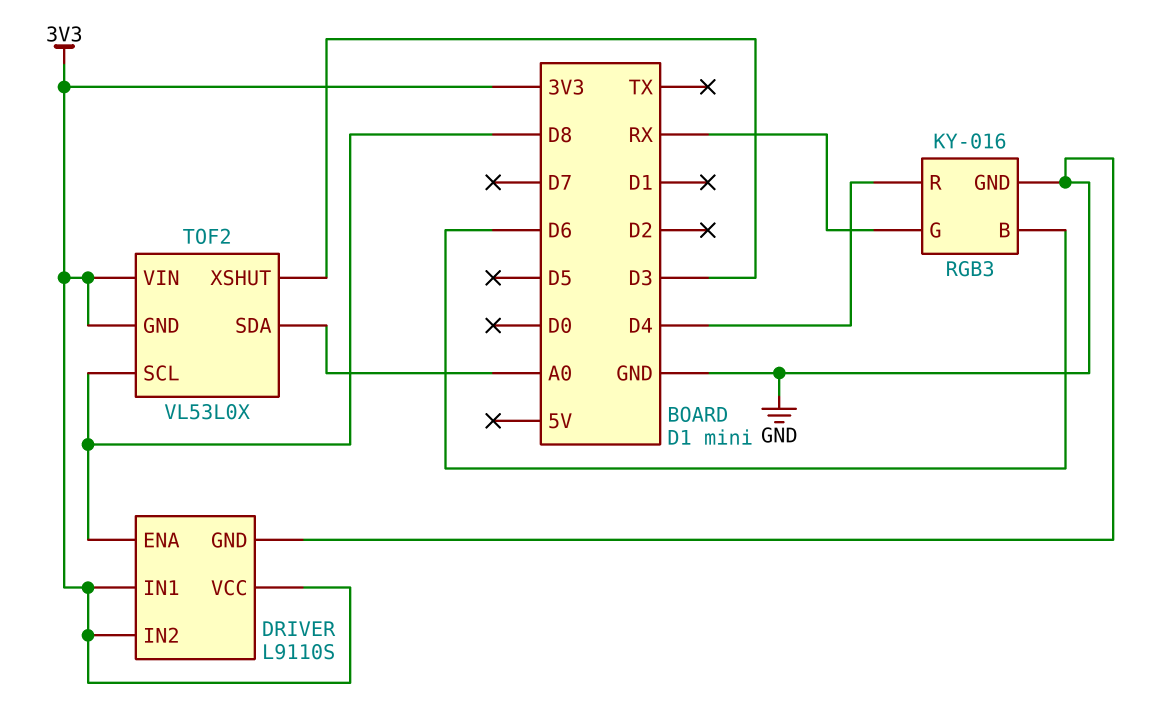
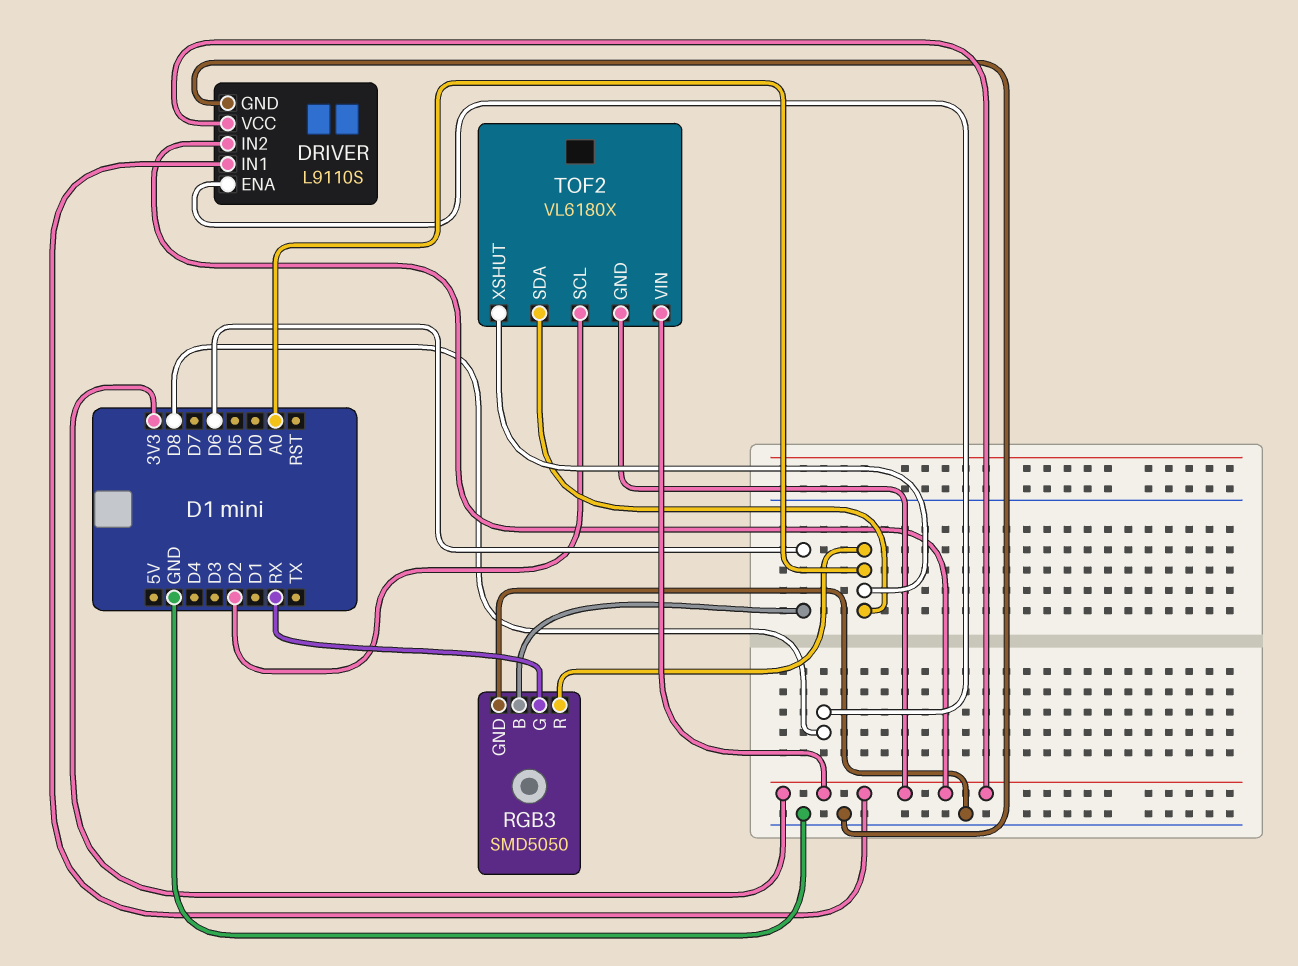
RGB3: KY-016 -> SMD5050
RGB3 pin R: D4 -> A0
TOF2: VL53L0X -> VL6180X
TOF2 pin SCL: D8 -> D2
TOF2 pin XSHUT: D3 -> A0

